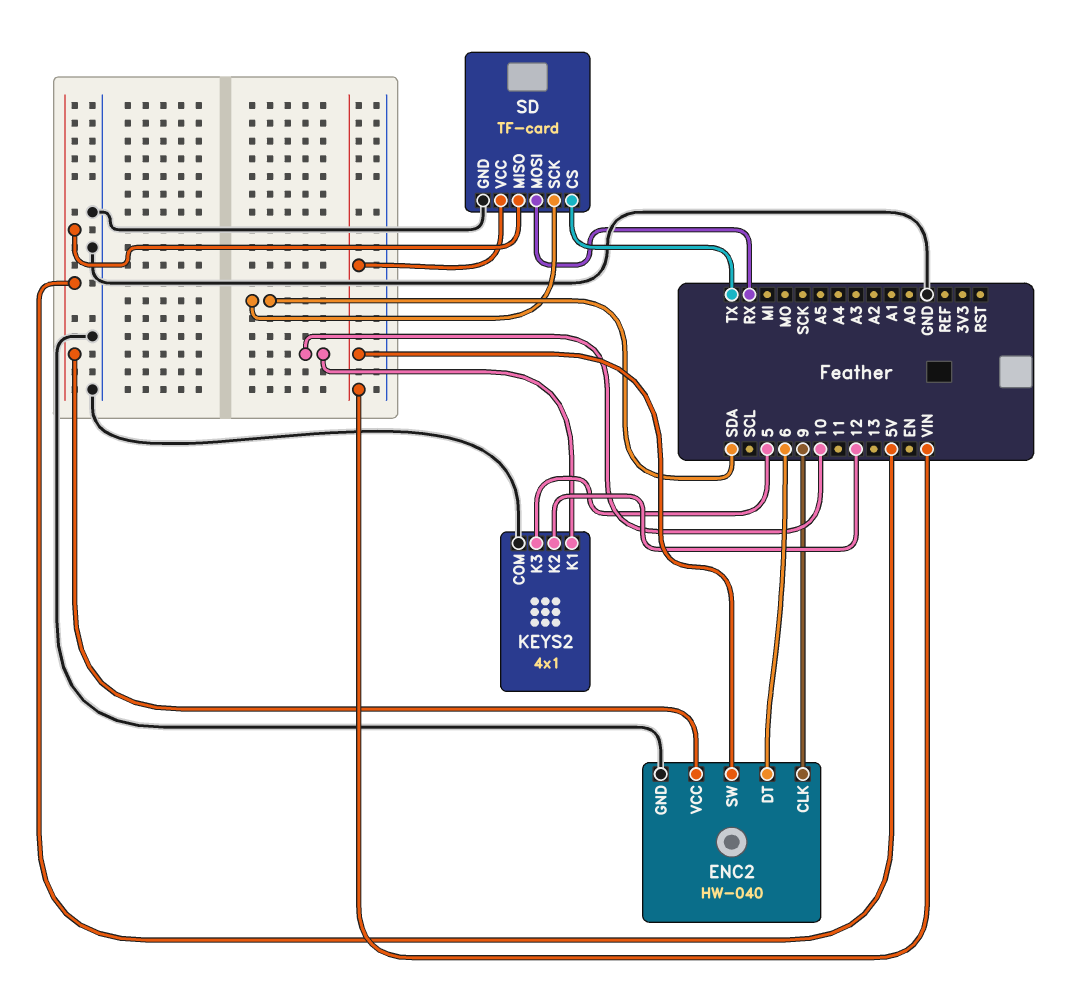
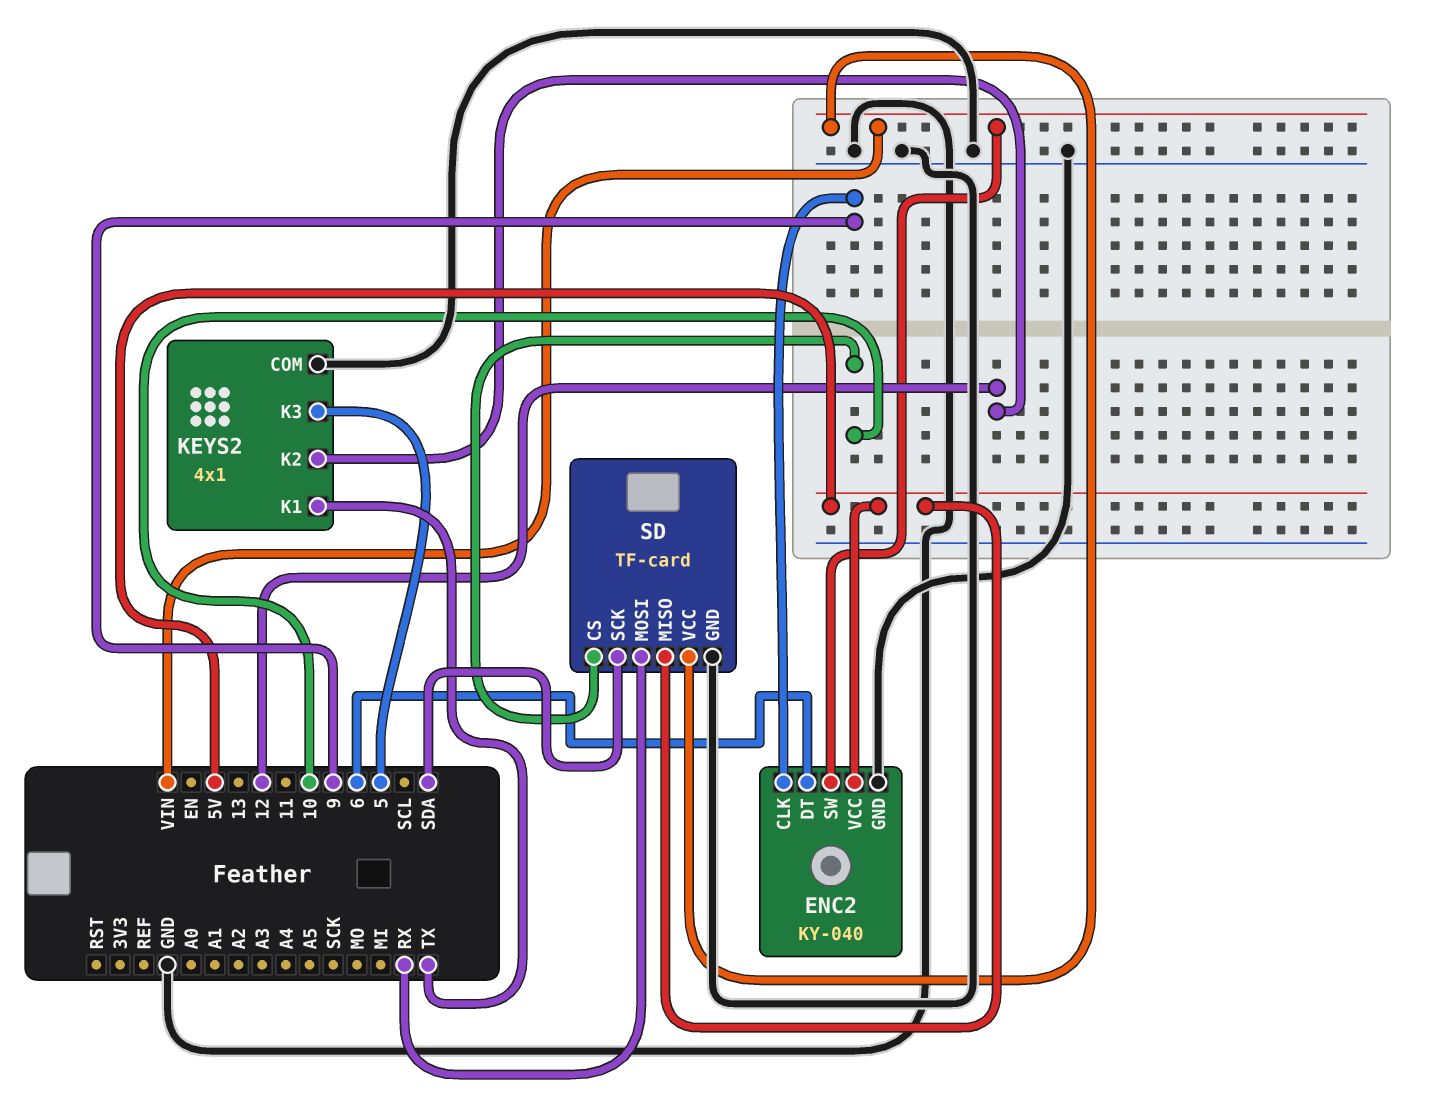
ENC2: HW-040 -> KY-040
KEYS2 pin K1: 10 -> TX
SD pin CS: TX -> 10

